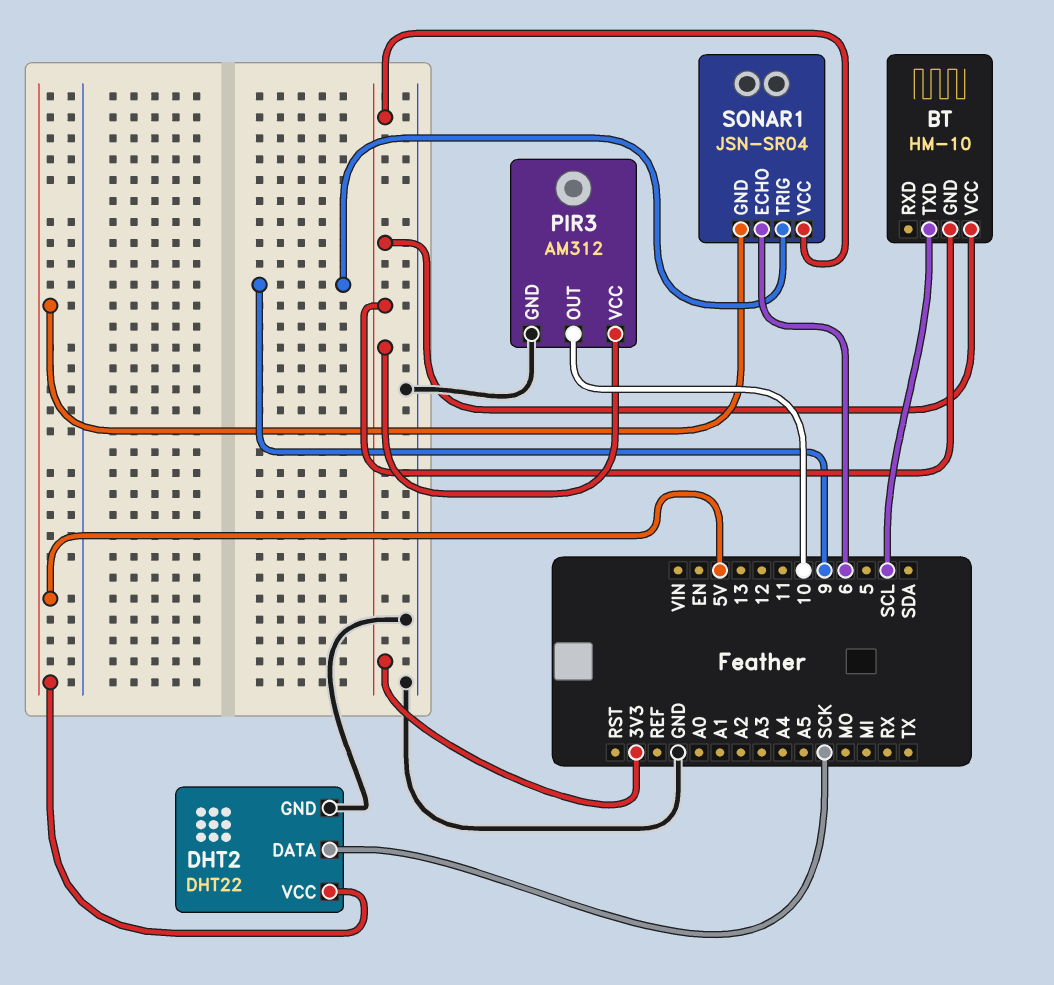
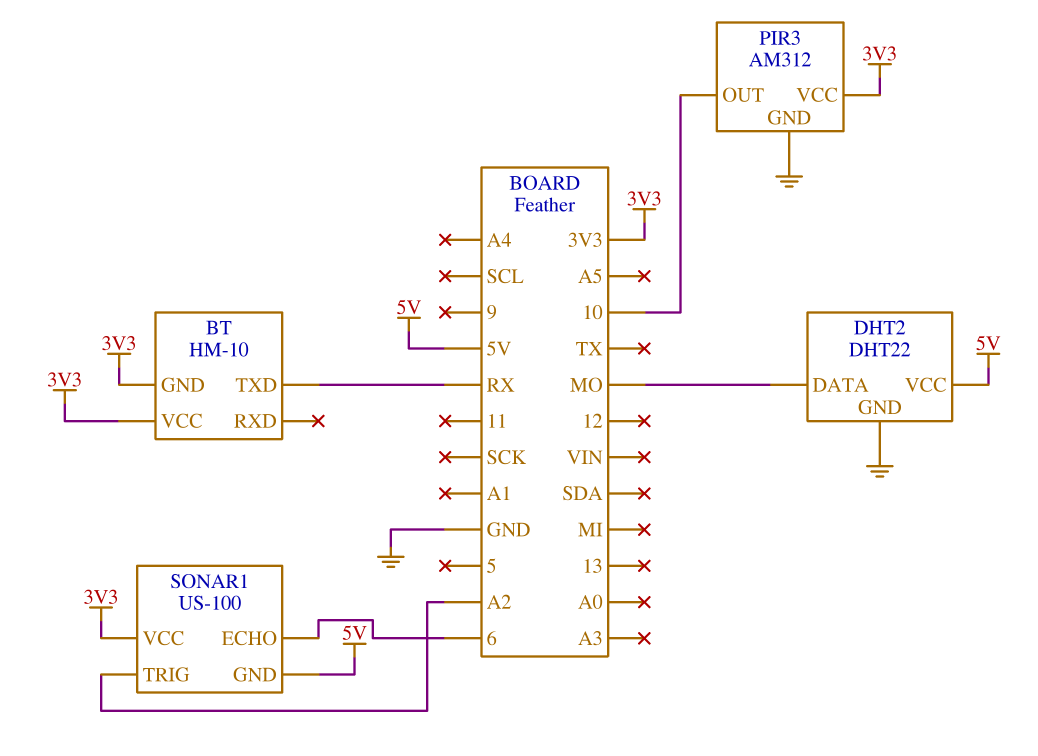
BT pin TXD: SCL -> RX
DHT2 pin DATA: SCK -> MO
SONAR1: JSN-SR04 -> US-100
SONAR1 pin TRIG: 9 -> A2

